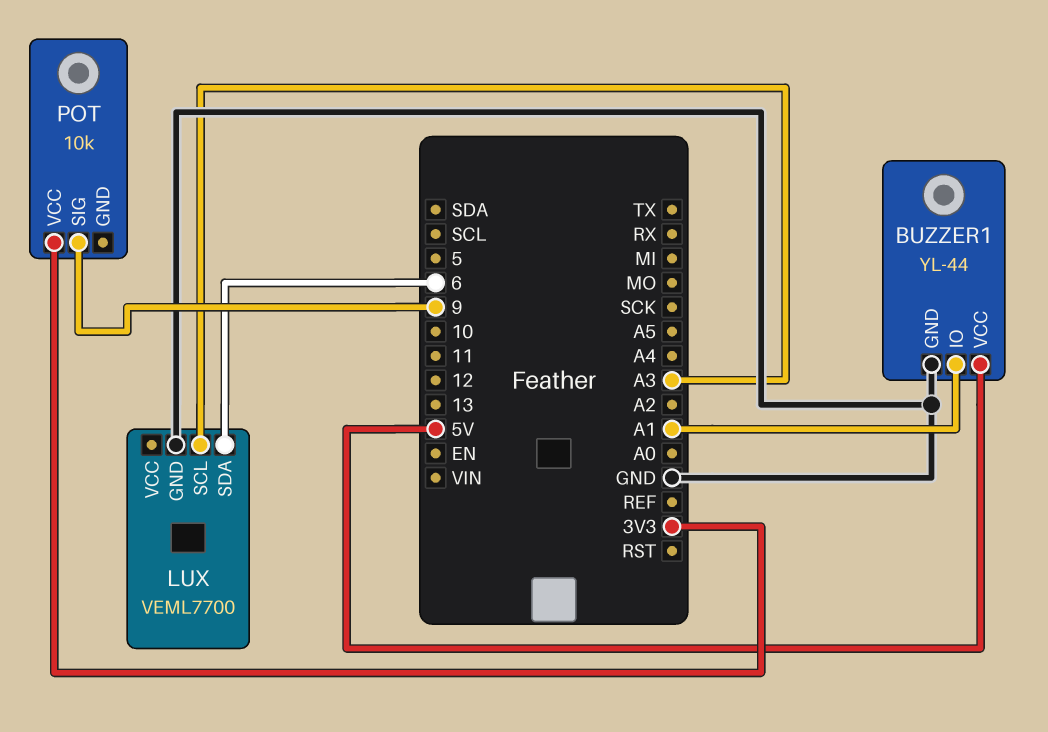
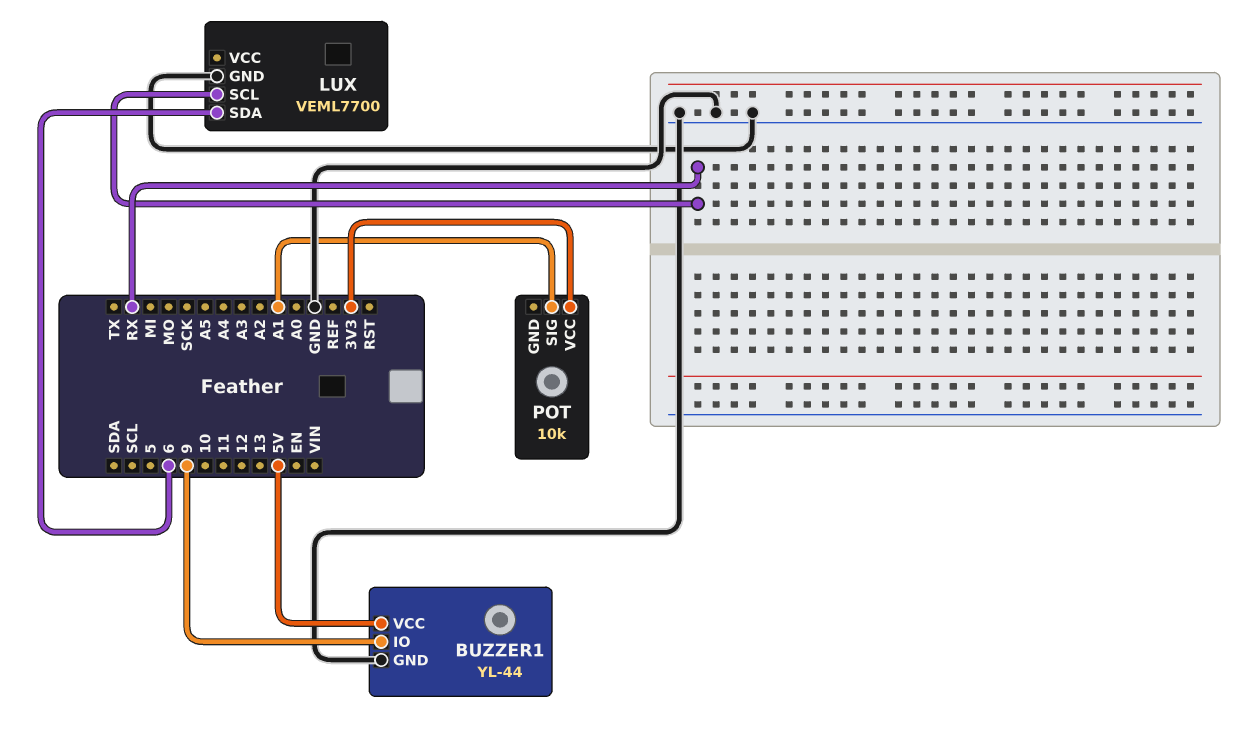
BUZZER1 pin IO: A1 -> 9
LUX pin SCL: A3 -> RX
POT pin SIG: 9 -> A1

